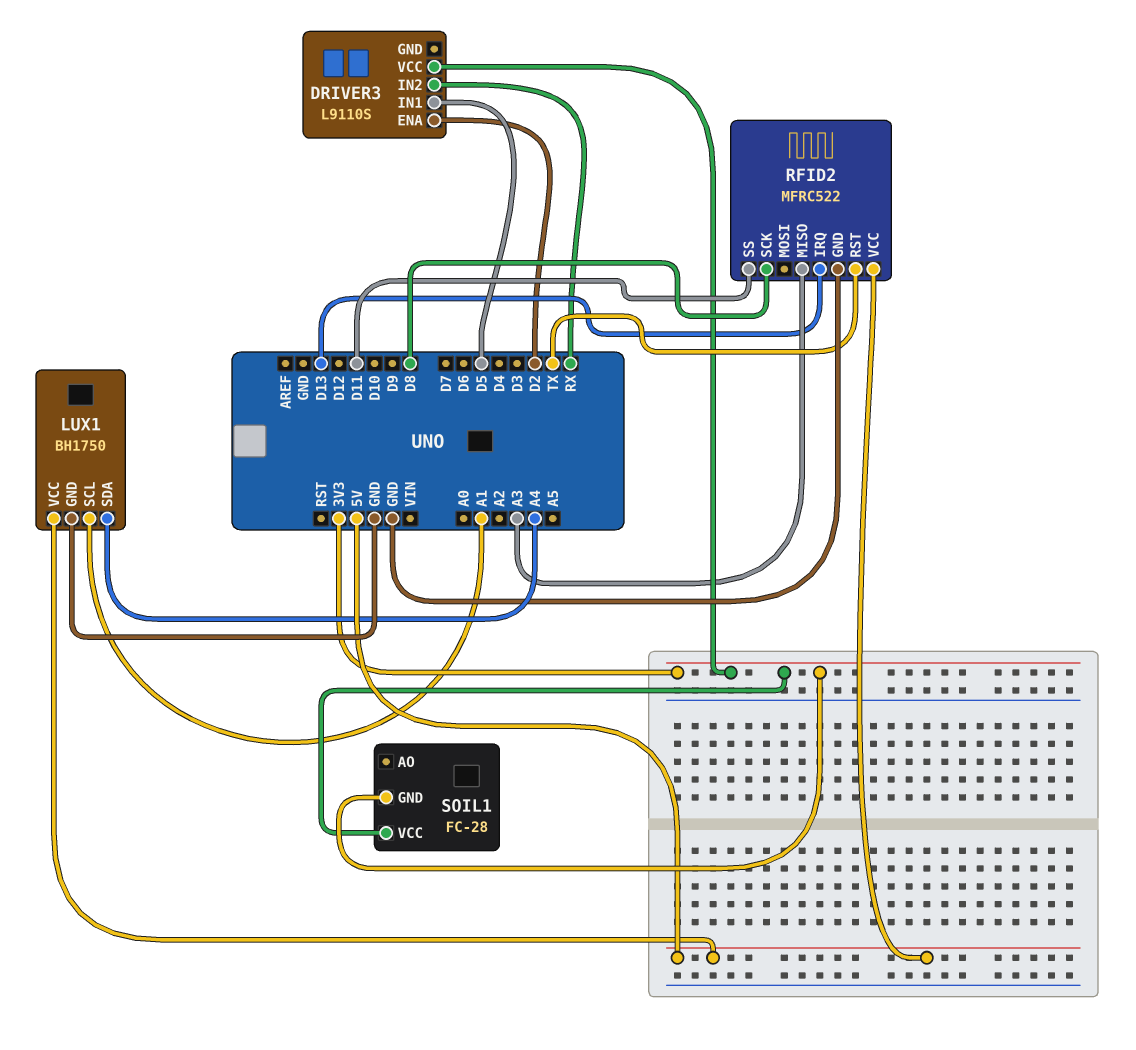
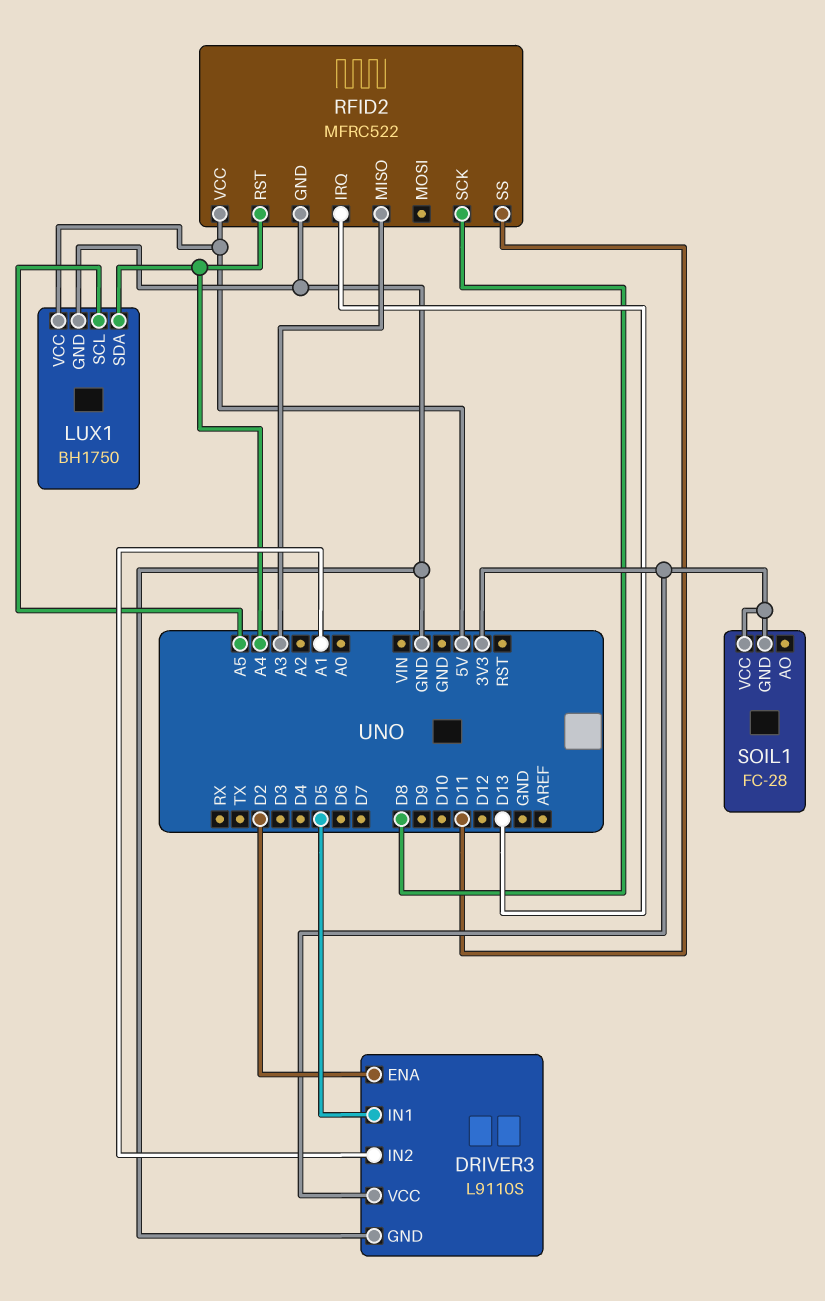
DRIVER3 pin GND: none -> GND
DRIVER3 pin IN2: RX -> A1
LUX1 pin SCL: A1 -> A5
RFID2 pin RST: TX -> A4

